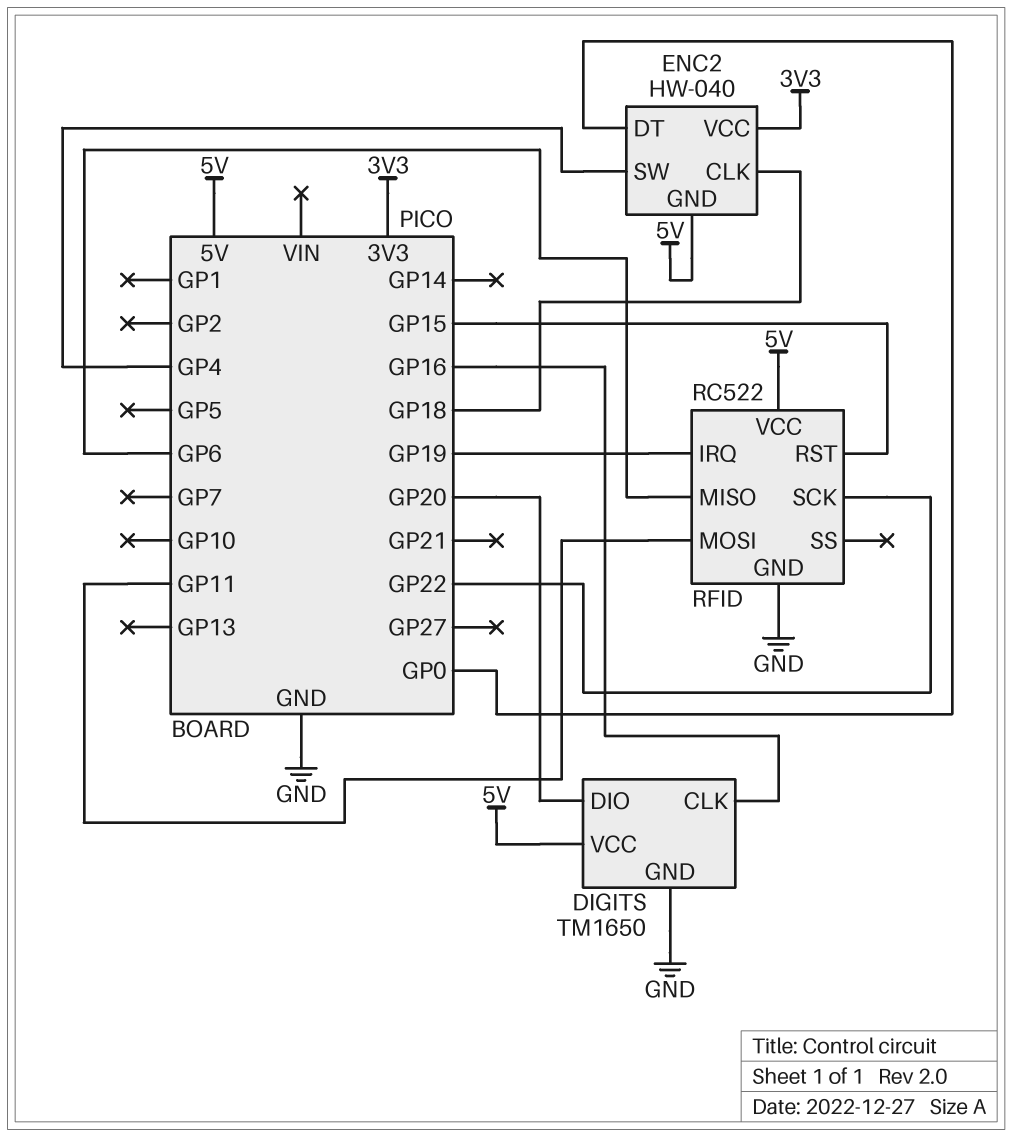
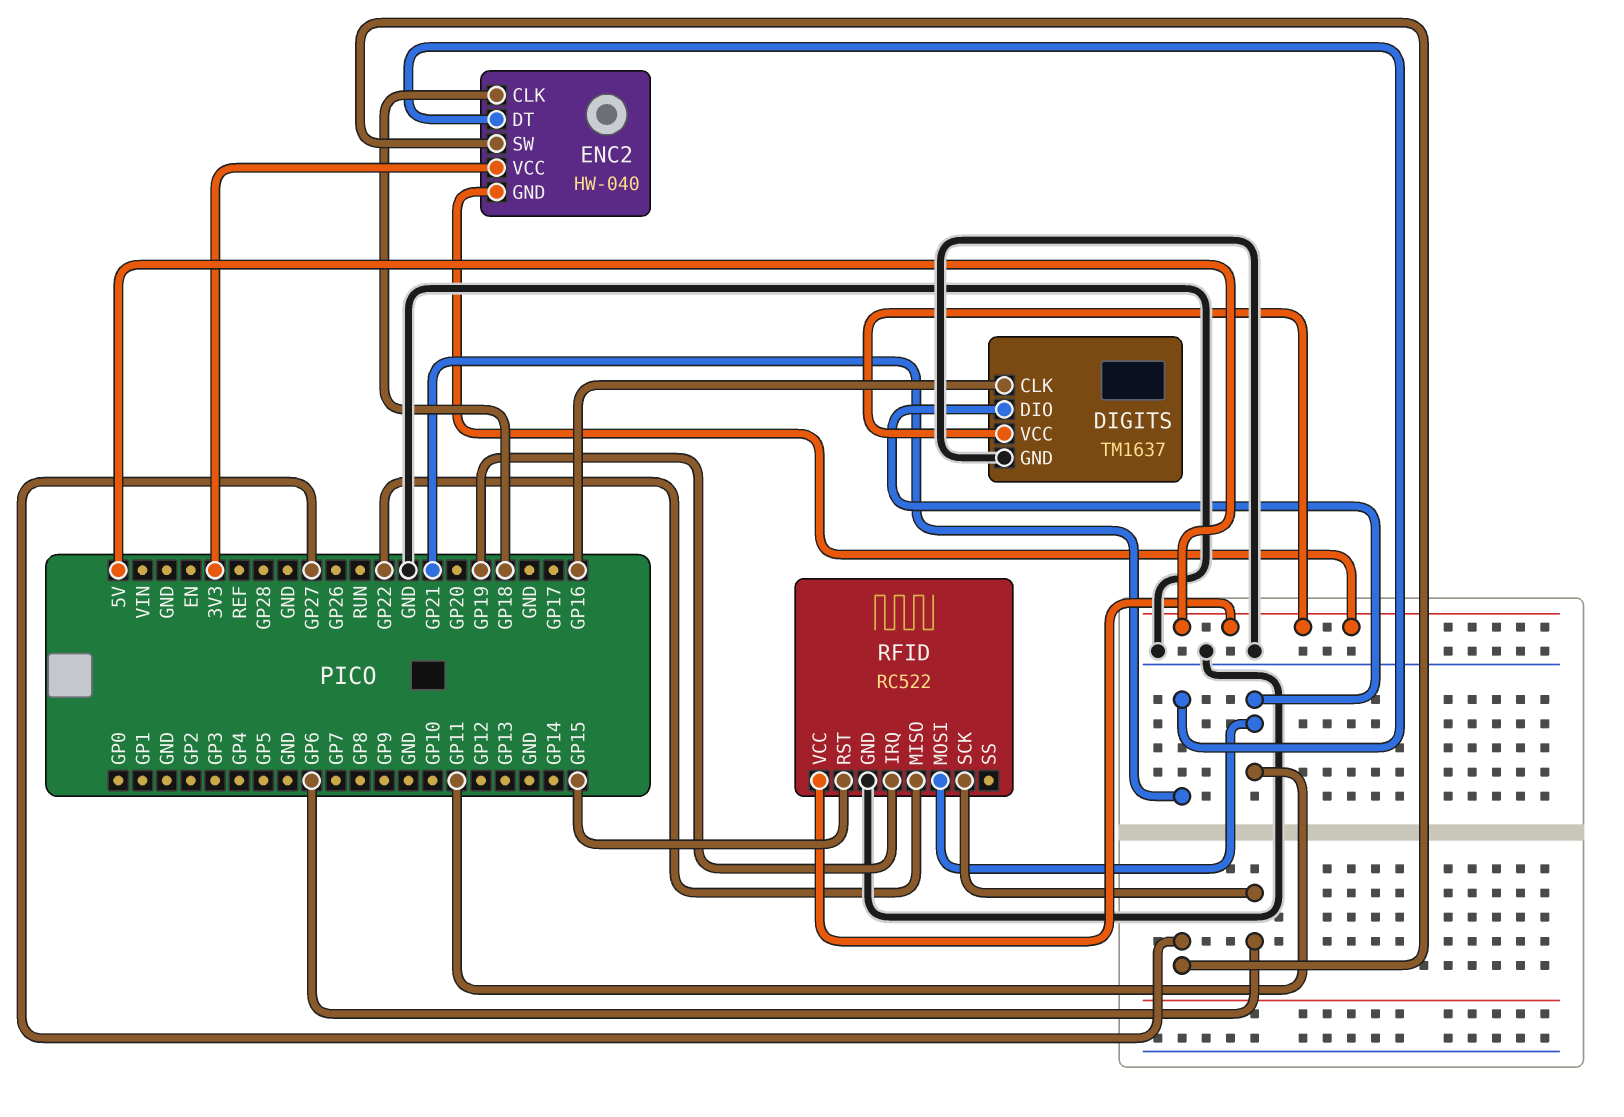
DIGITS: TM1650 -> TM1637
DIGITS pin DIO: GP20 -> GP11
ENC2 pin DT: GP0 -> GP21
ENC2 pin SW: GP4 -> GP27
RFID pin MISO: GP6 -> GP22
RFID pin SCK: GP22 -> GP6

